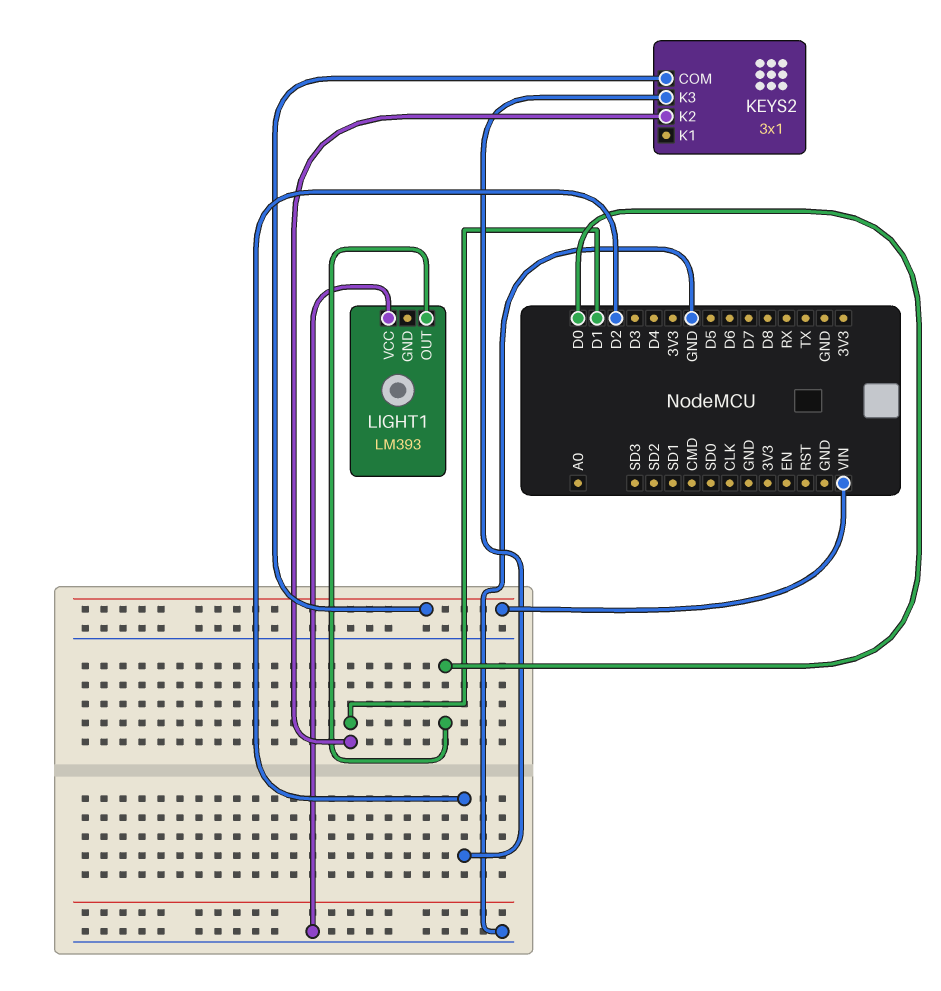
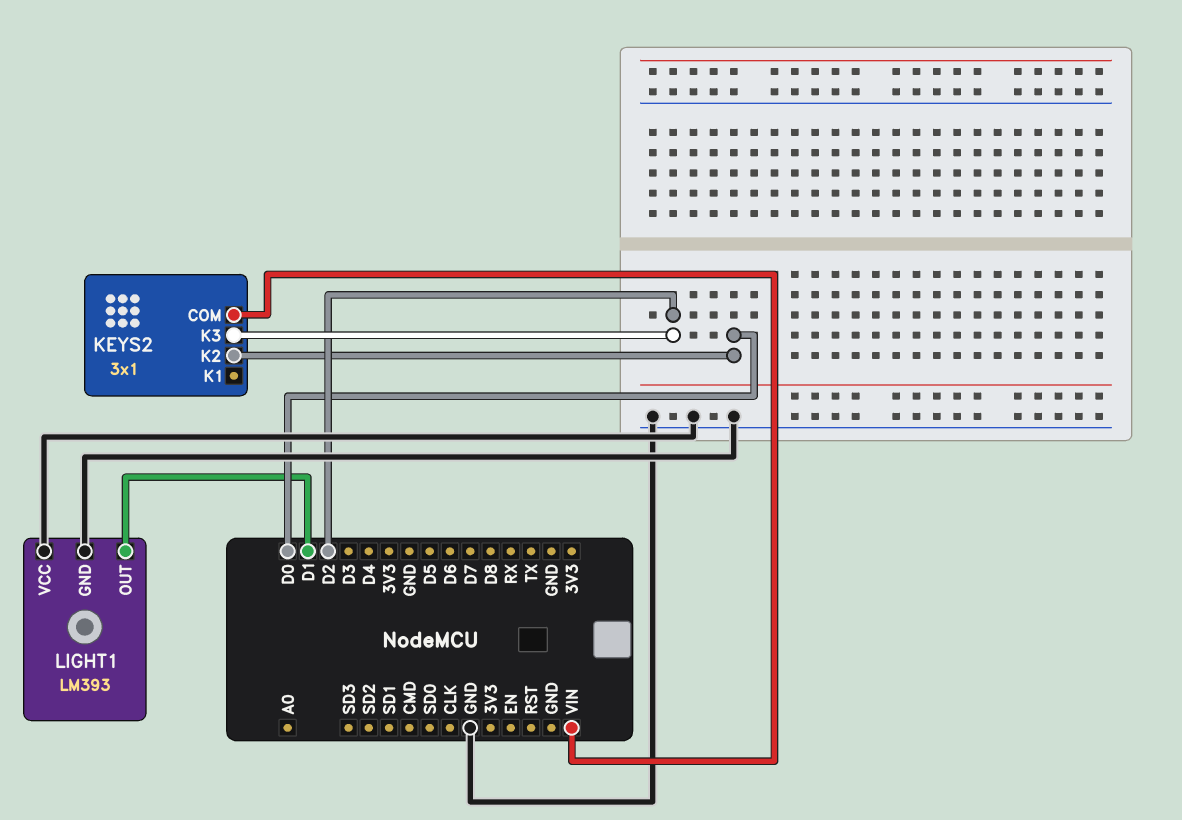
KEYS2 pin K2: D1 -> D0
LIGHT1 pin GND: none -> GND
LIGHT1 pin OUT: D0 -> D1

